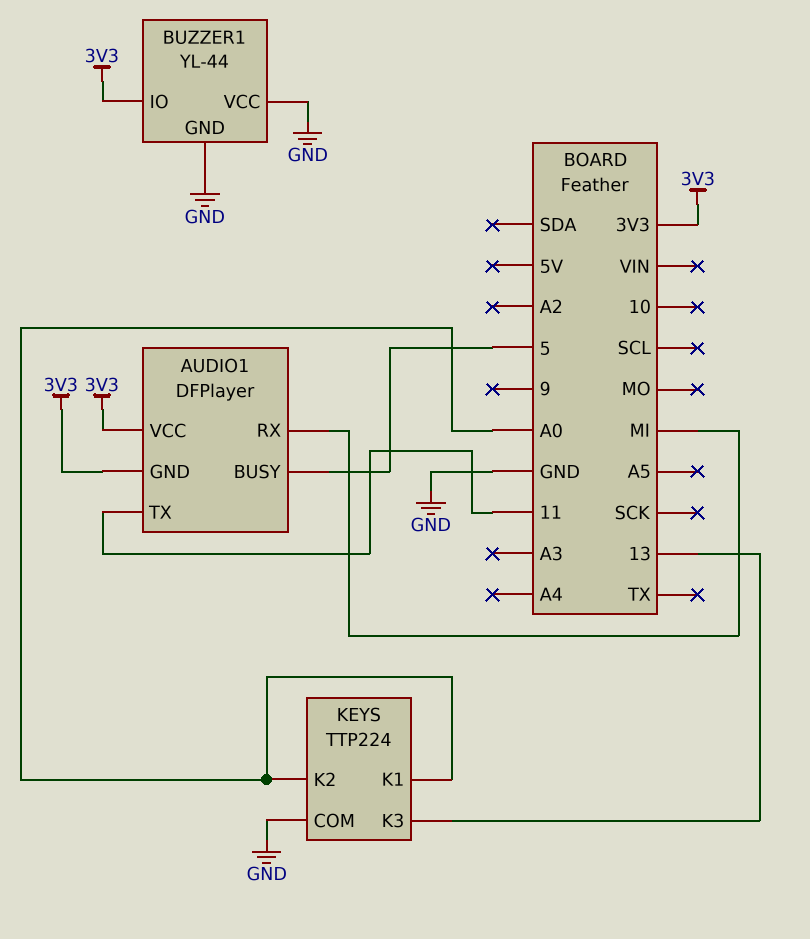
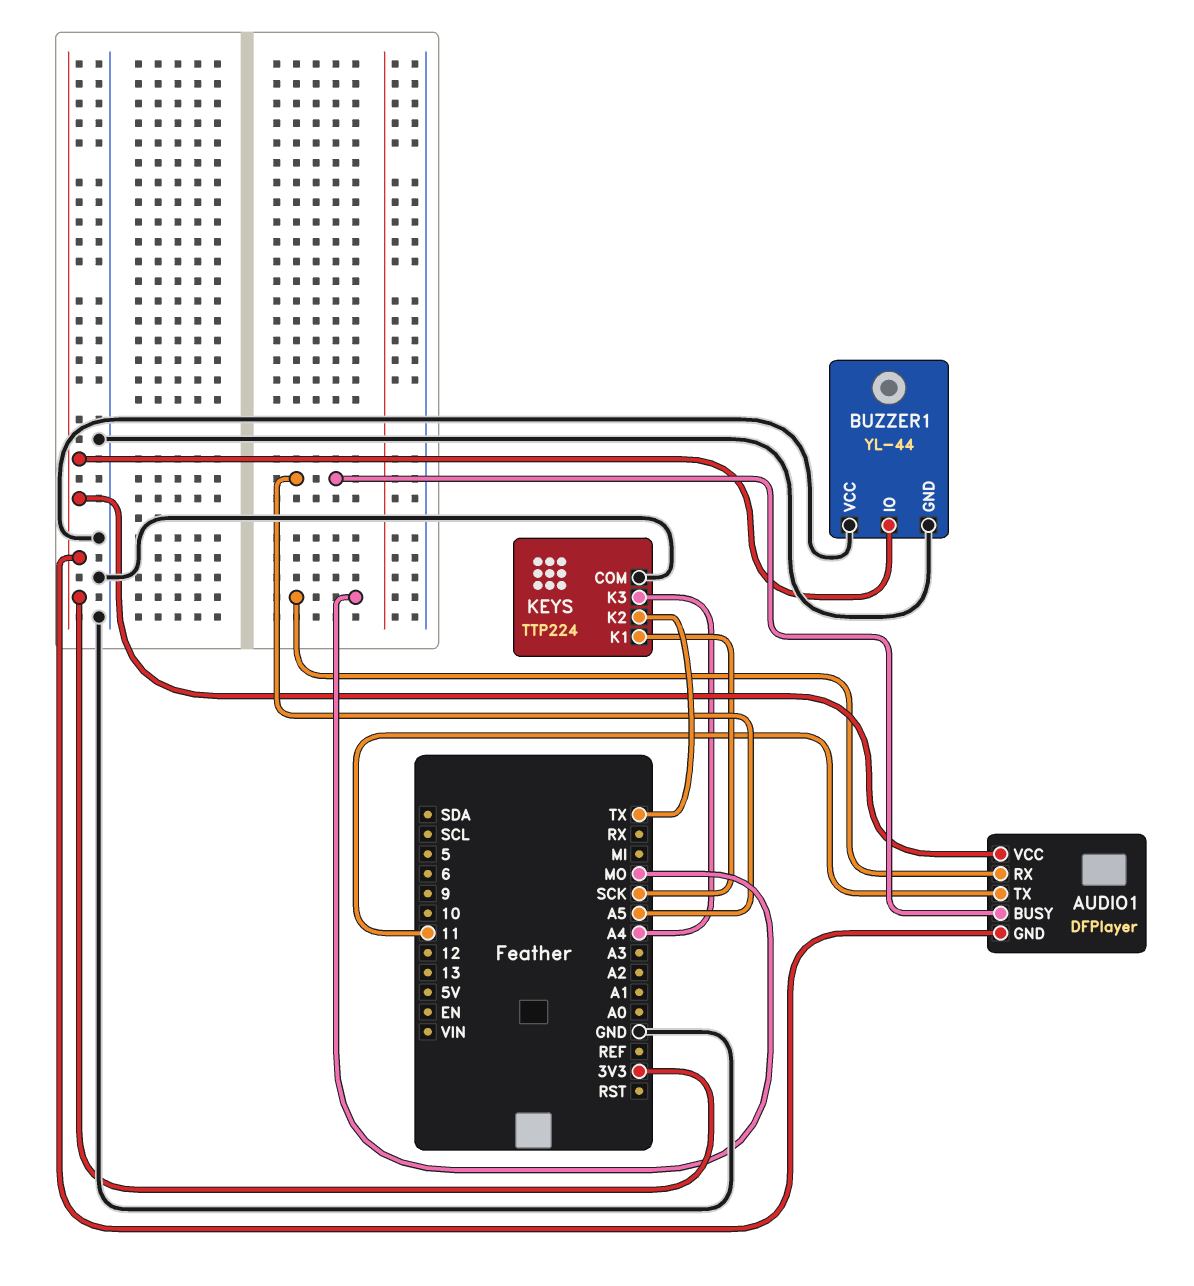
AUDIO1 pin BUSY: 5 -> A5
AUDIO1 pin RX: MI -> MO
KEYS pin K1: A0 -> SCK
KEYS pin K2: A0 -> TX
KEYS pin K3: 13 -> A4

